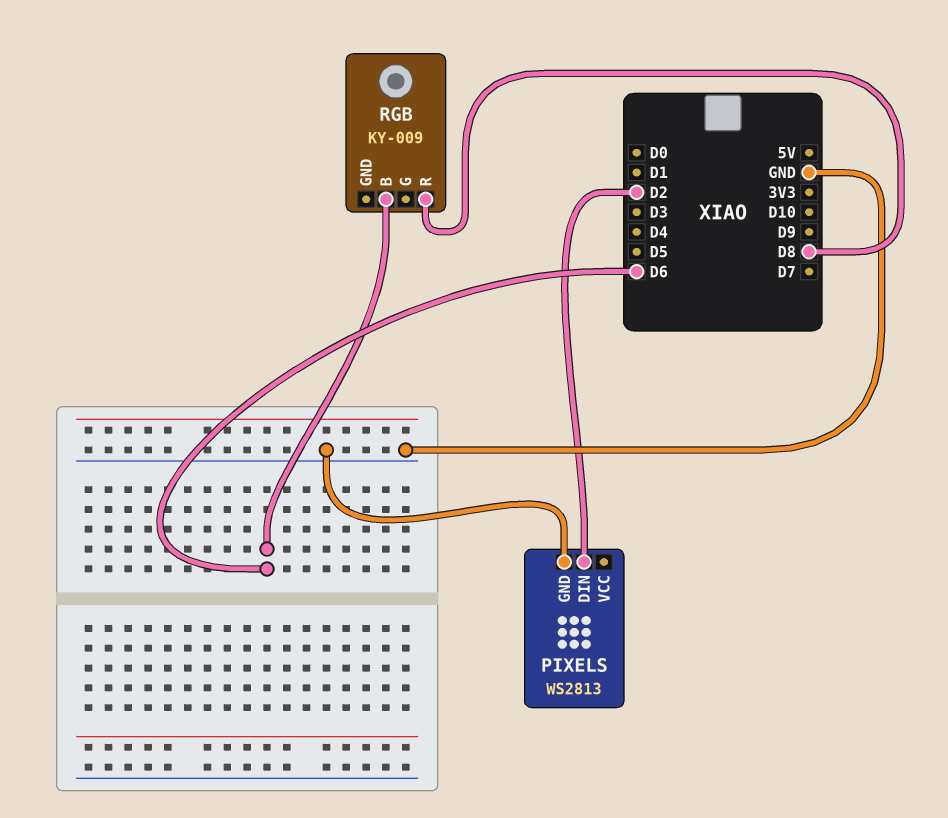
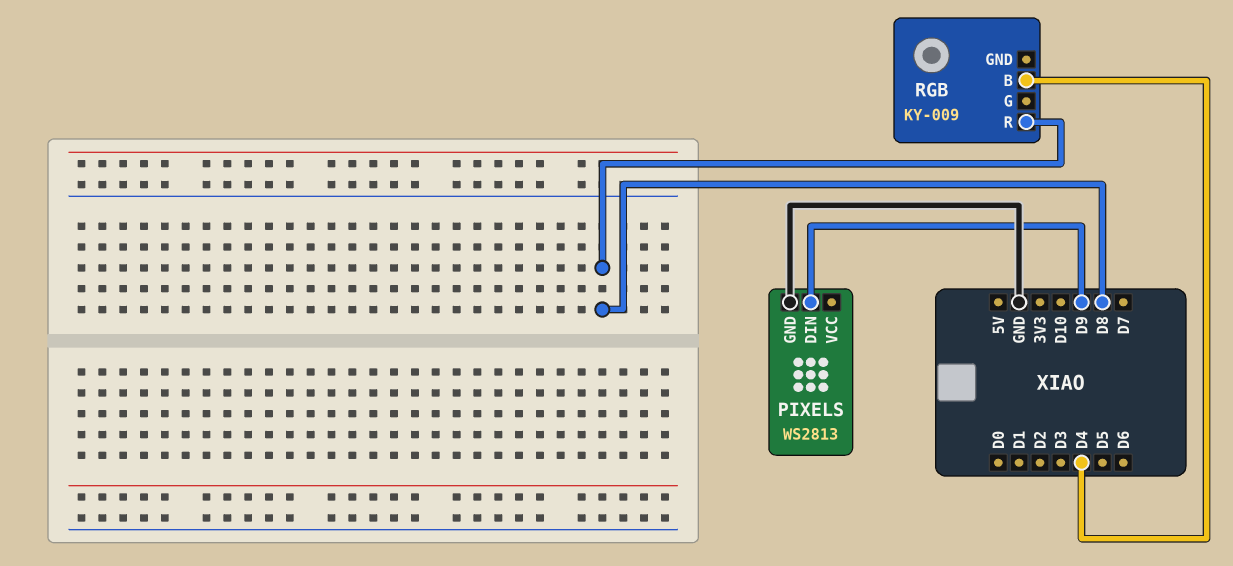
PIXELS pin DIN: D2 -> D9
RGB pin B: D6 -> D4

